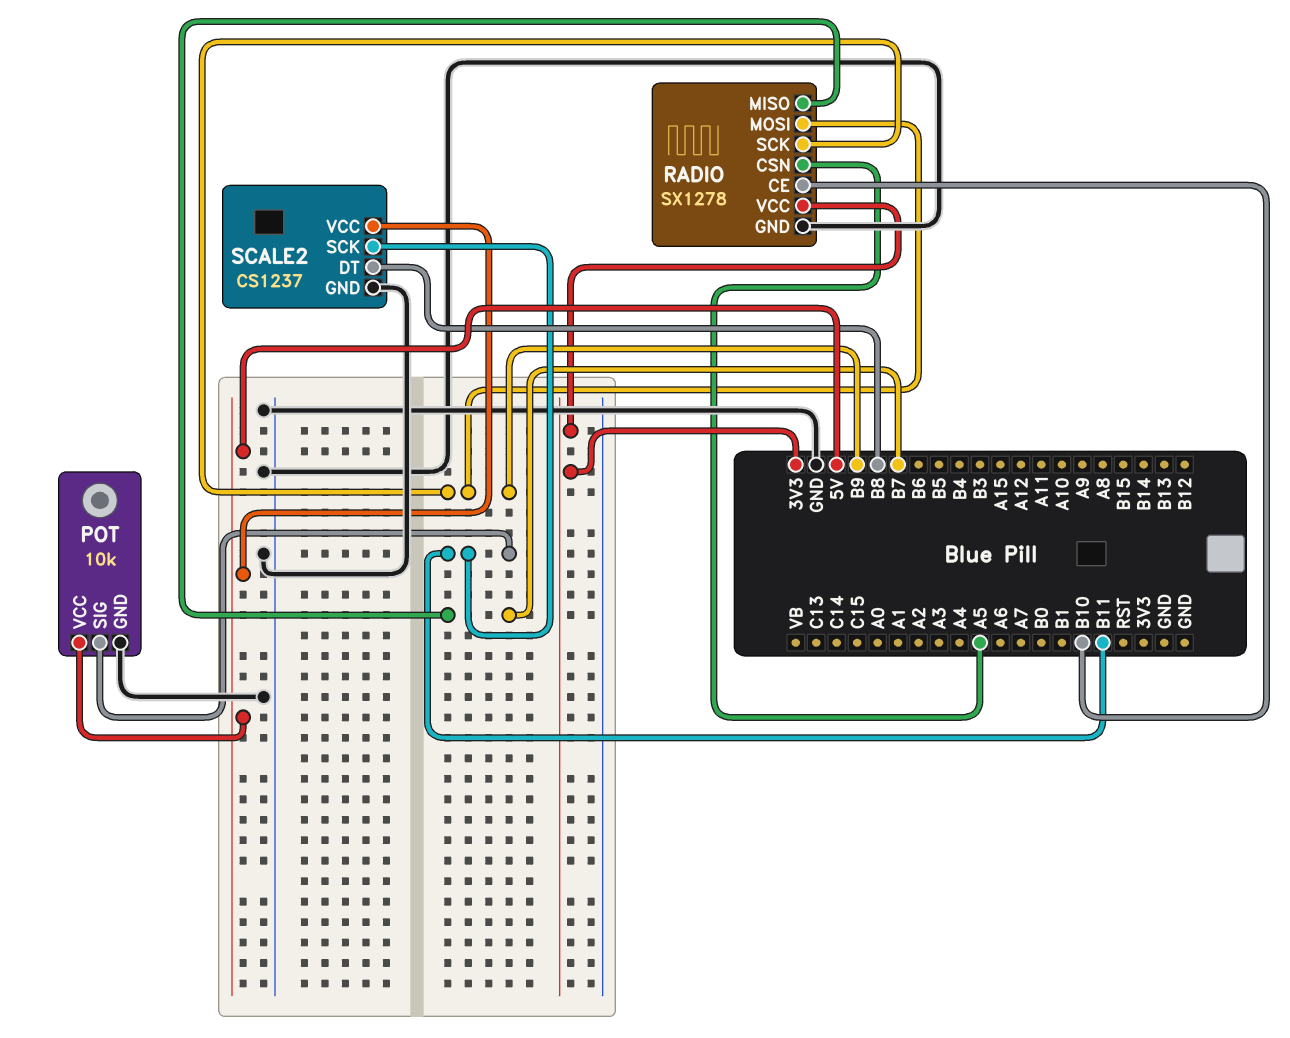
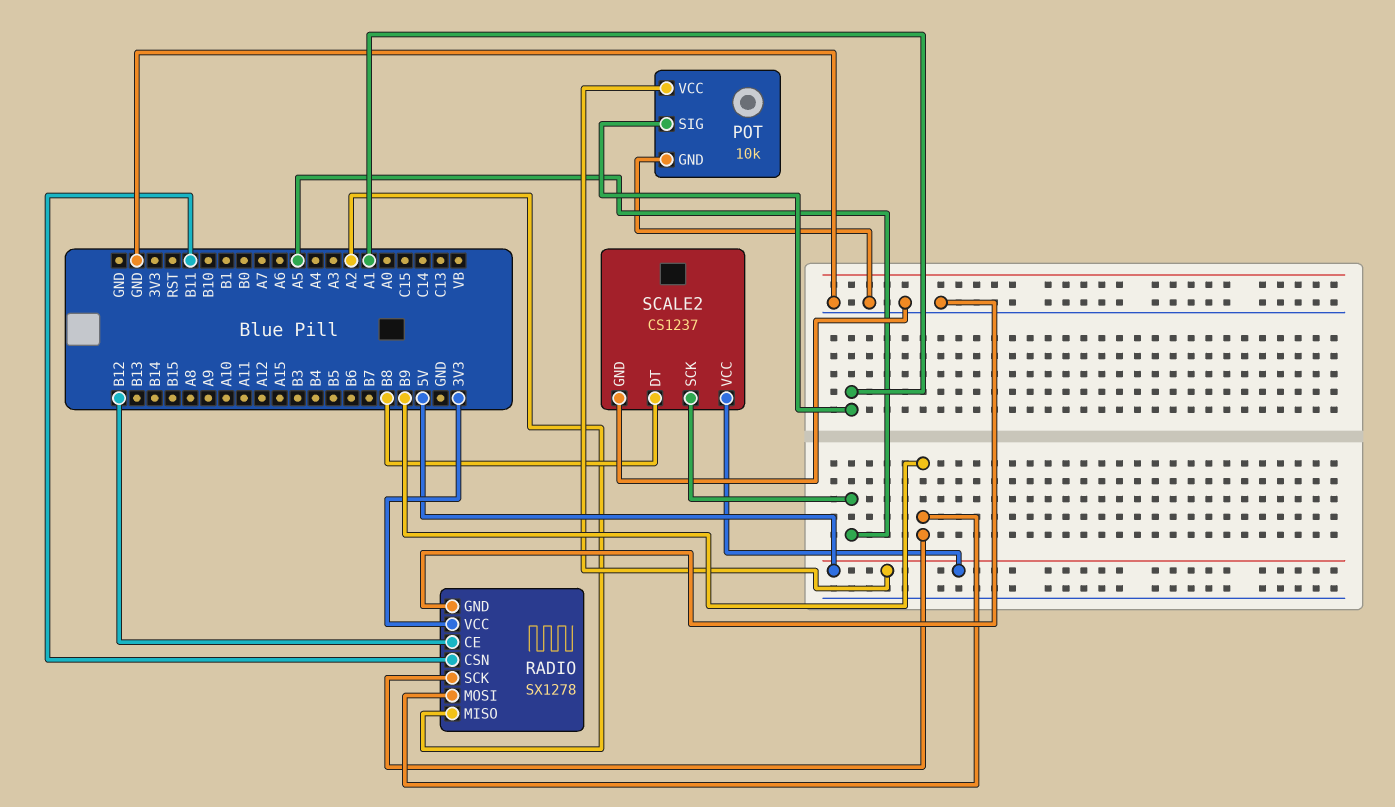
POT pin SIG: B11 -> A1
RADIO pin CE: B10 -> B12
RADIO pin CSN: A5 -> B11
RADIO pin MISO: B7 -> A2
SCALE2 pin SCK: B11 -> A5

